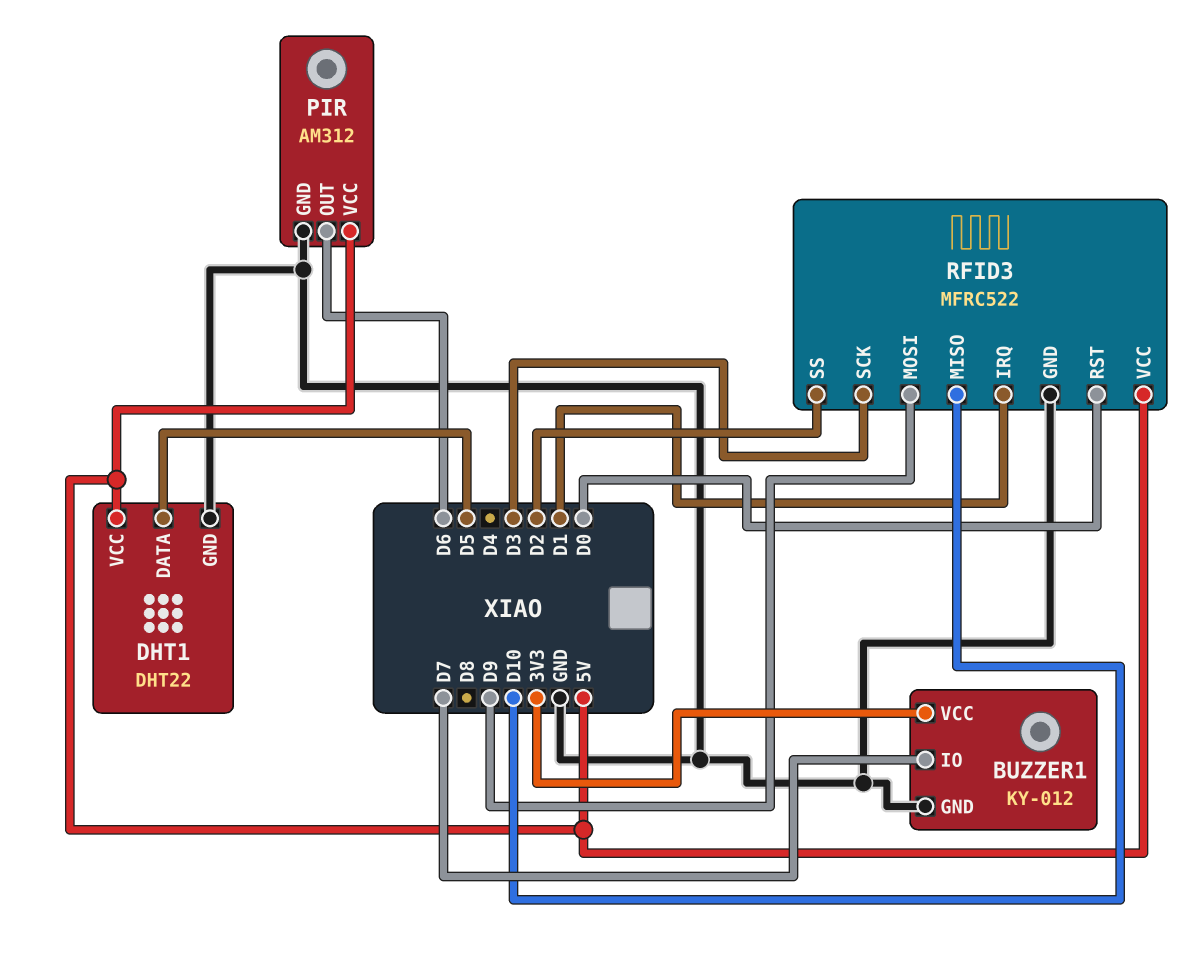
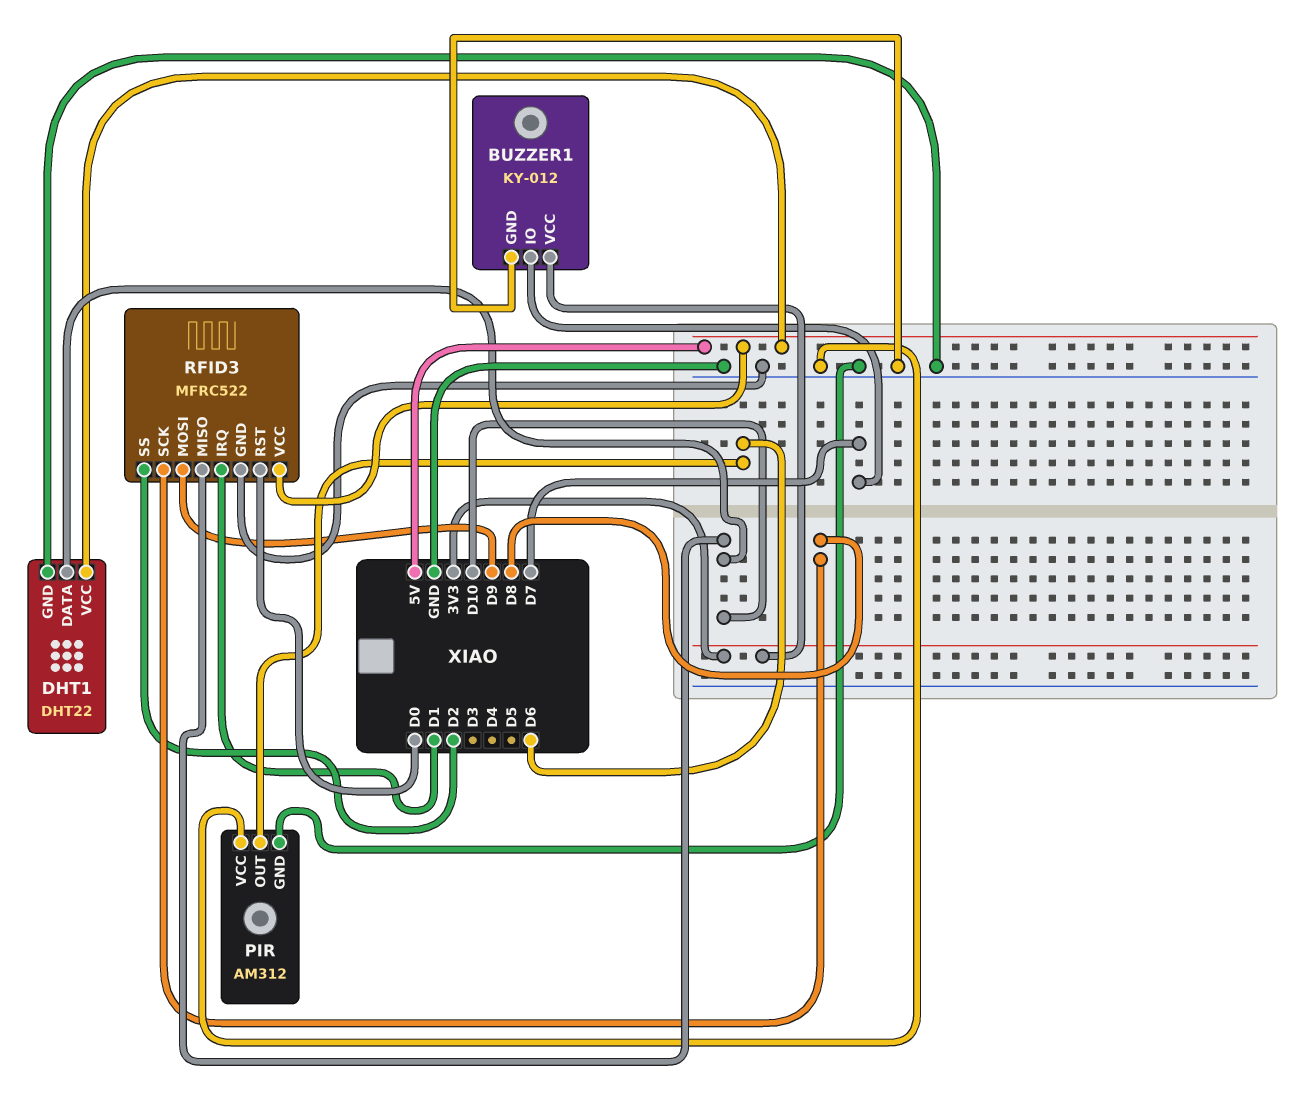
DHT1 pin DATA: D5 -> D10
PIR pin VCC: 5V -> GND
RFID3 pin SCK: D3 -> D8

